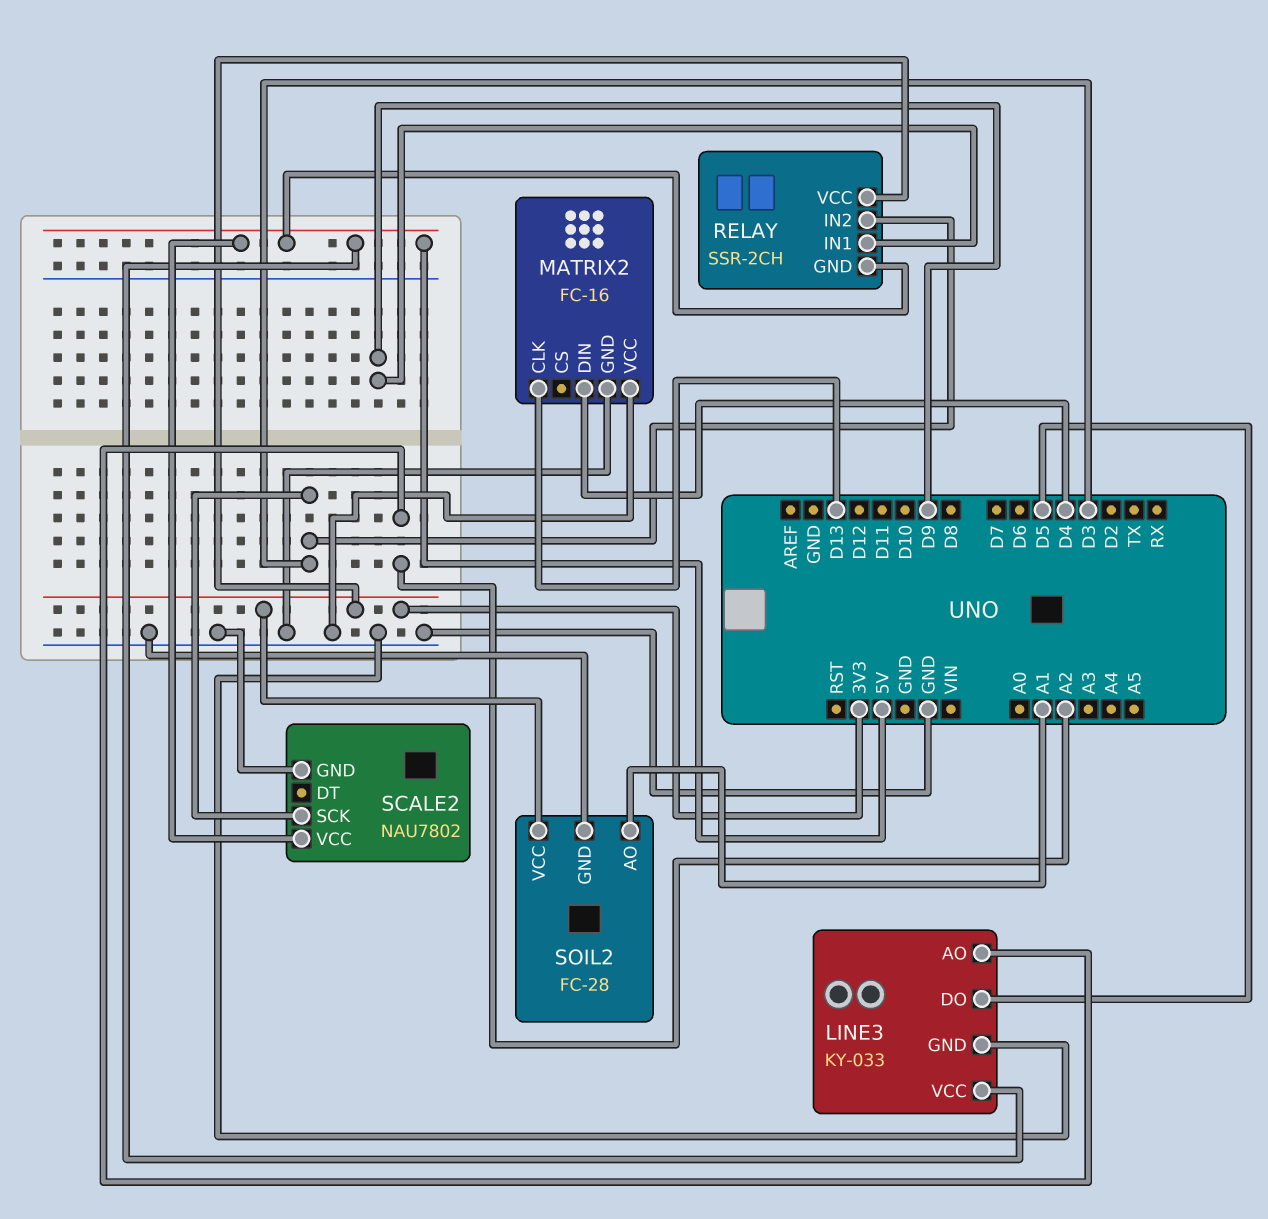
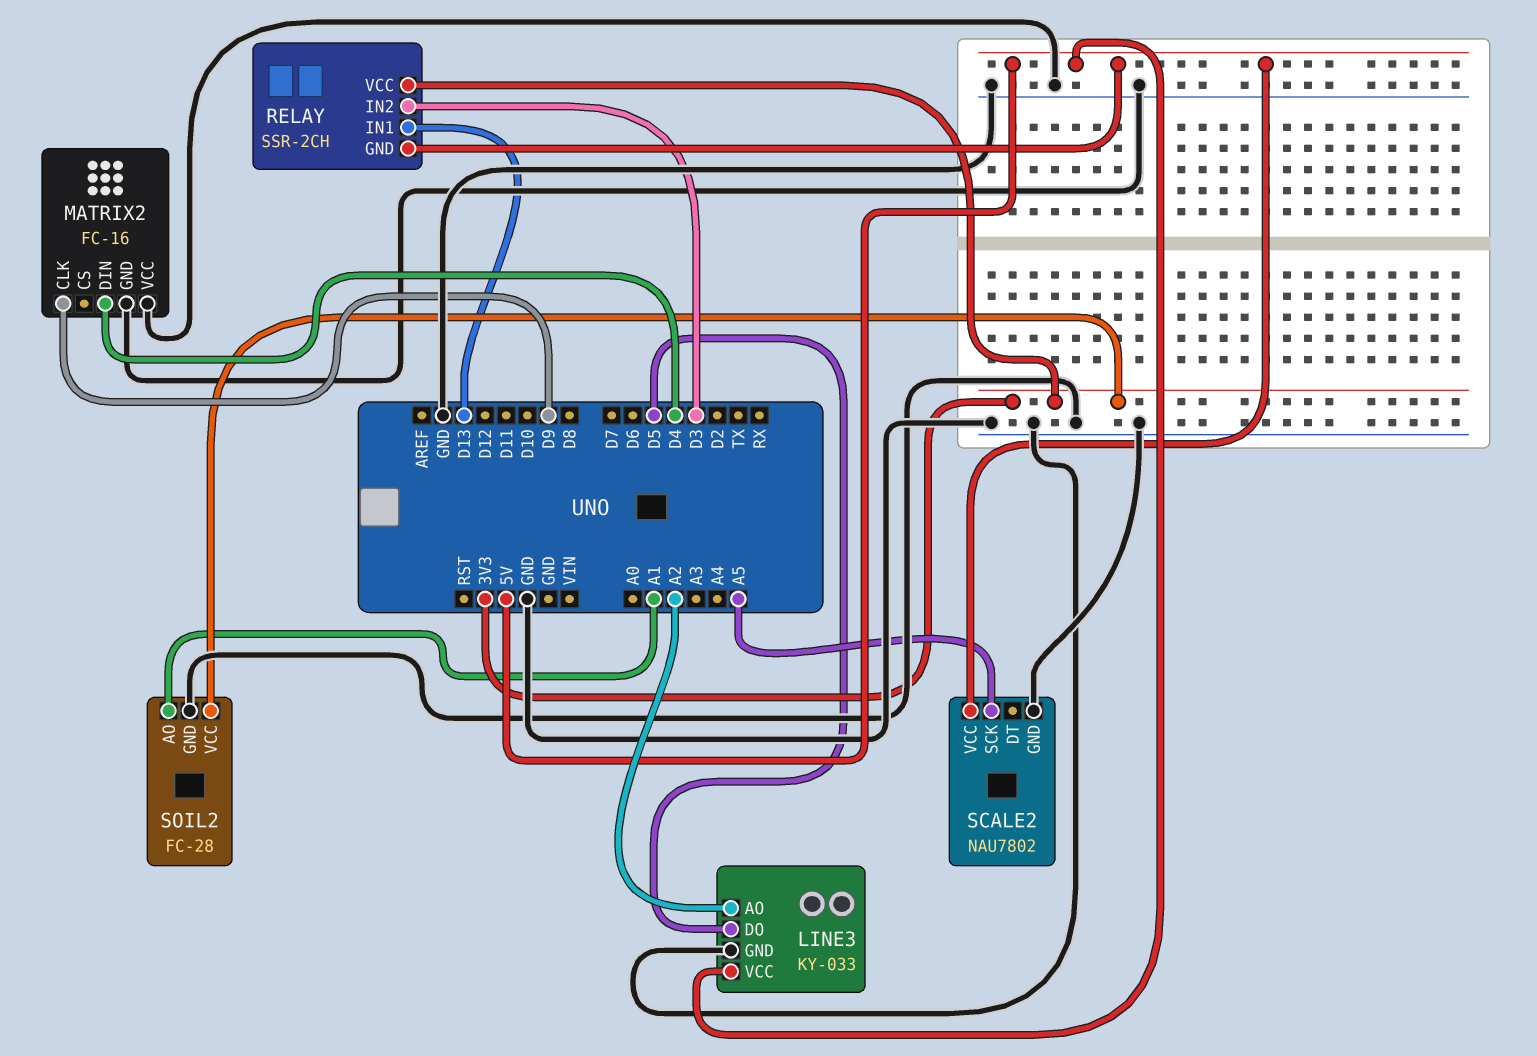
MATRIX2 pin CLK: D13 -> D9
RELAY pin IN1: D9 -> D13
SCALE2 pin SCK: D3 -> A5

